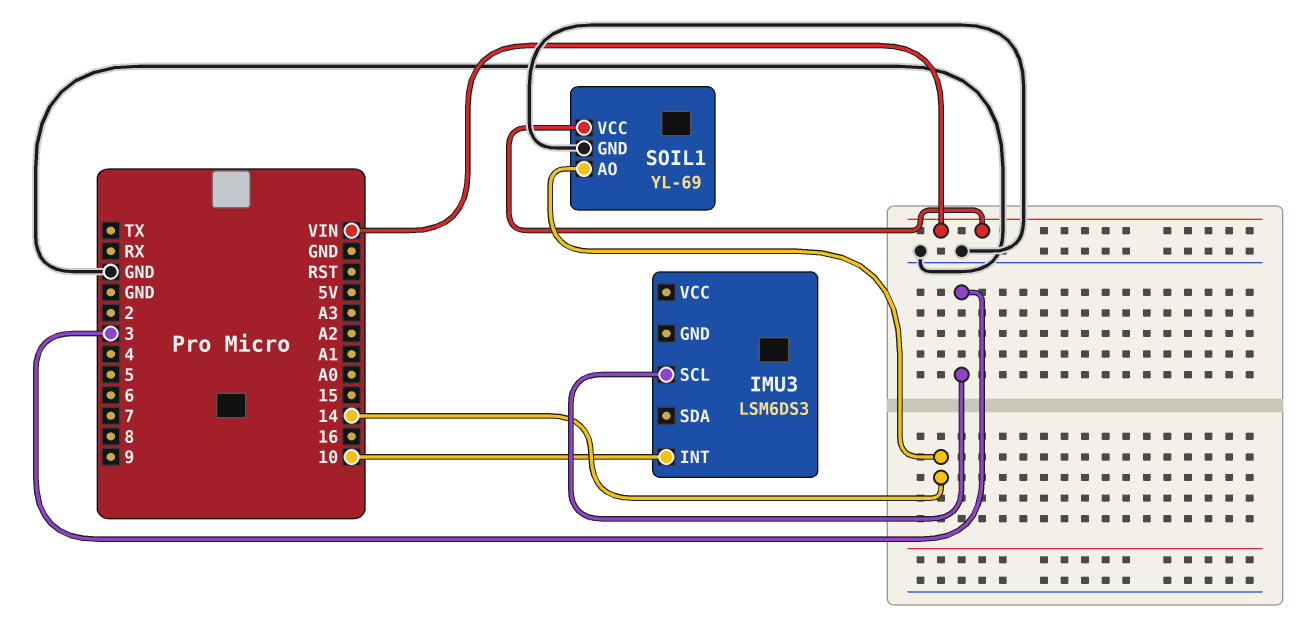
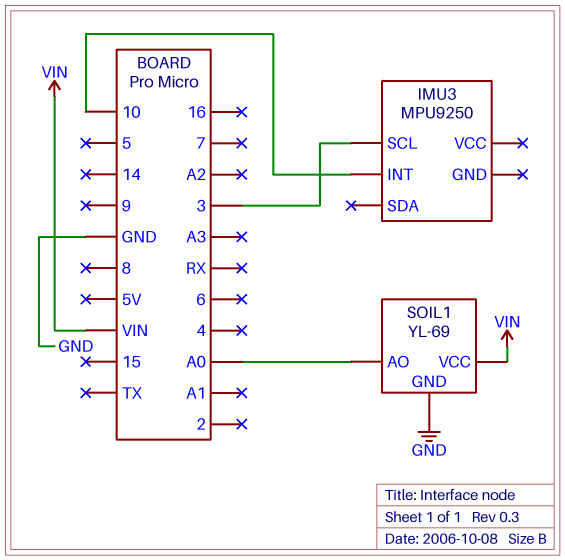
IMU3: LSM6DS3 -> MPU9250
SOIL1 pin AO: 14 -> A0

